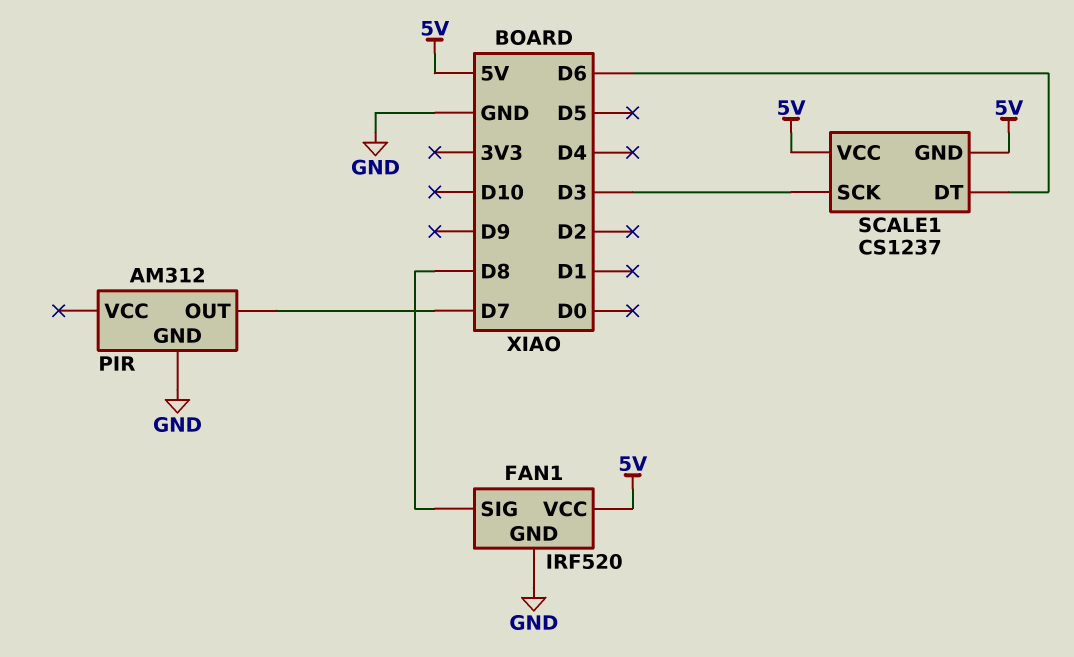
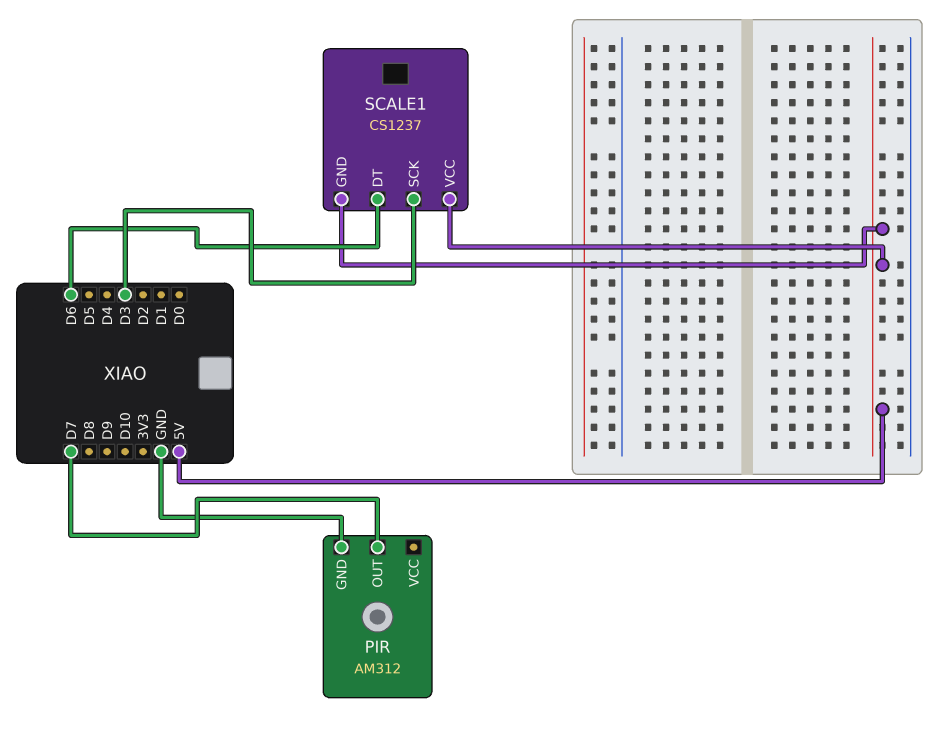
FAN1: IRF520 -> none
FAN1 pin GND: GND -> none
FAN1 pin SIG: D8 -> none
FAN1 pin VCC: 5V -> none

